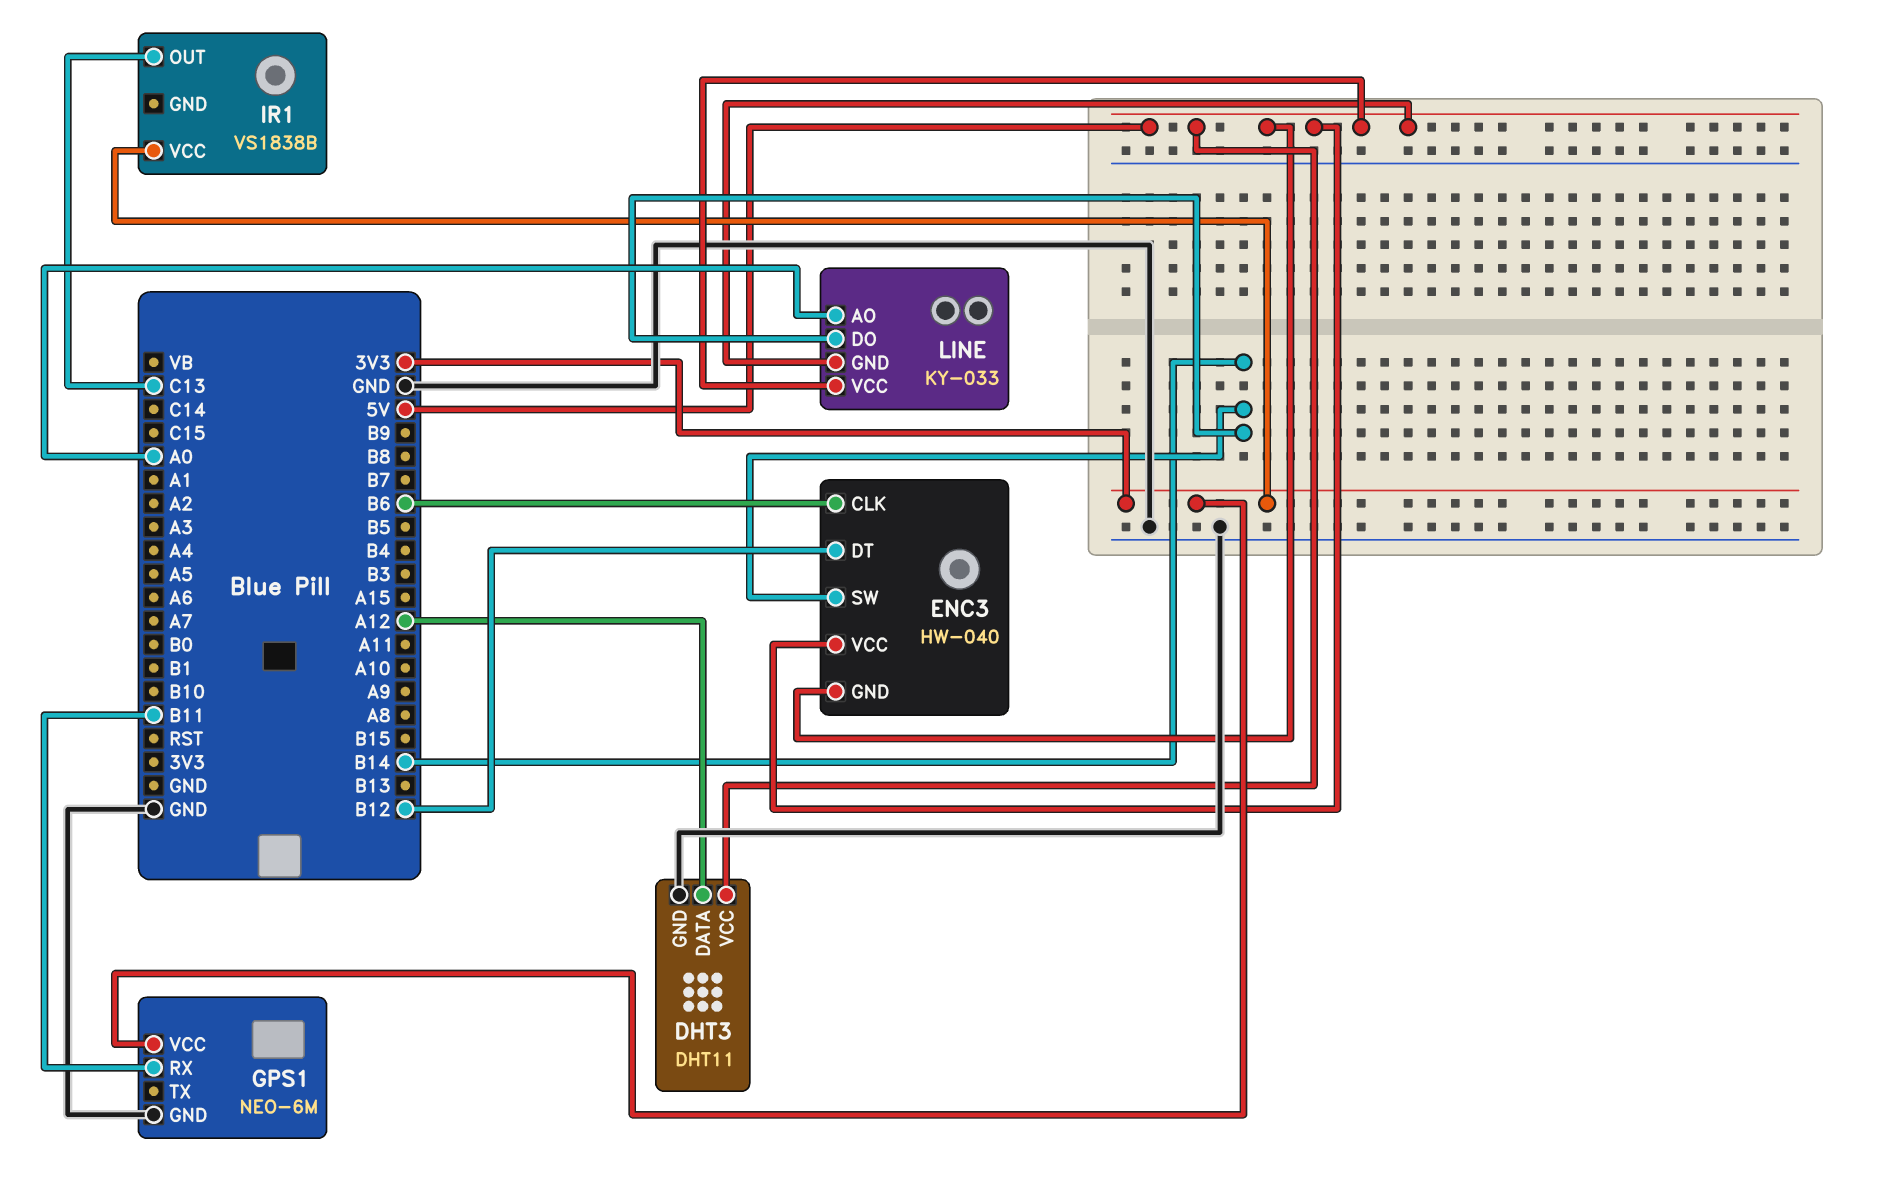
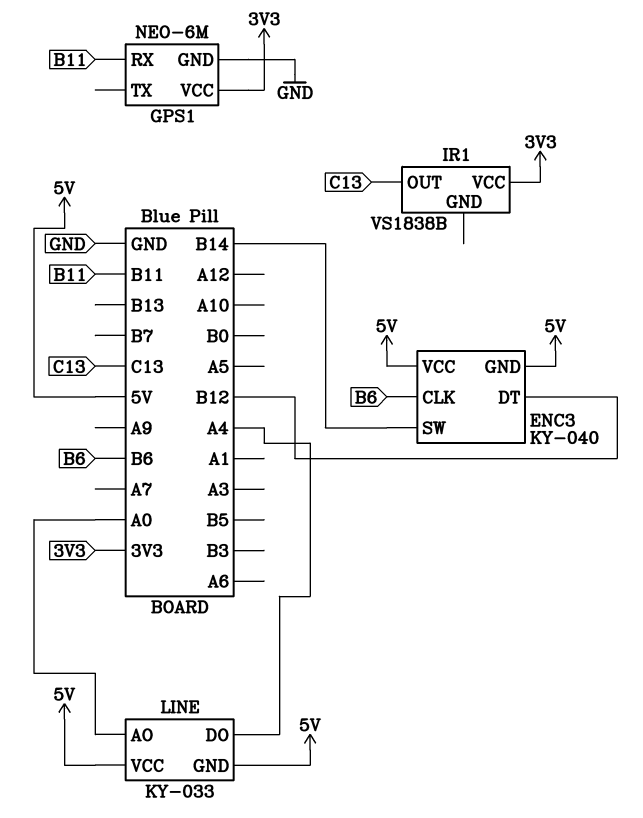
DHT3: DHT11 -> none
DHT3 pin DATA: A12 -> none
DHT3 pin GND: GND -> none
DHT3 pin VCC: 5V -> none
ENC3: HW-040 -> KY-040
LINE pin DO: B14 -> A4

